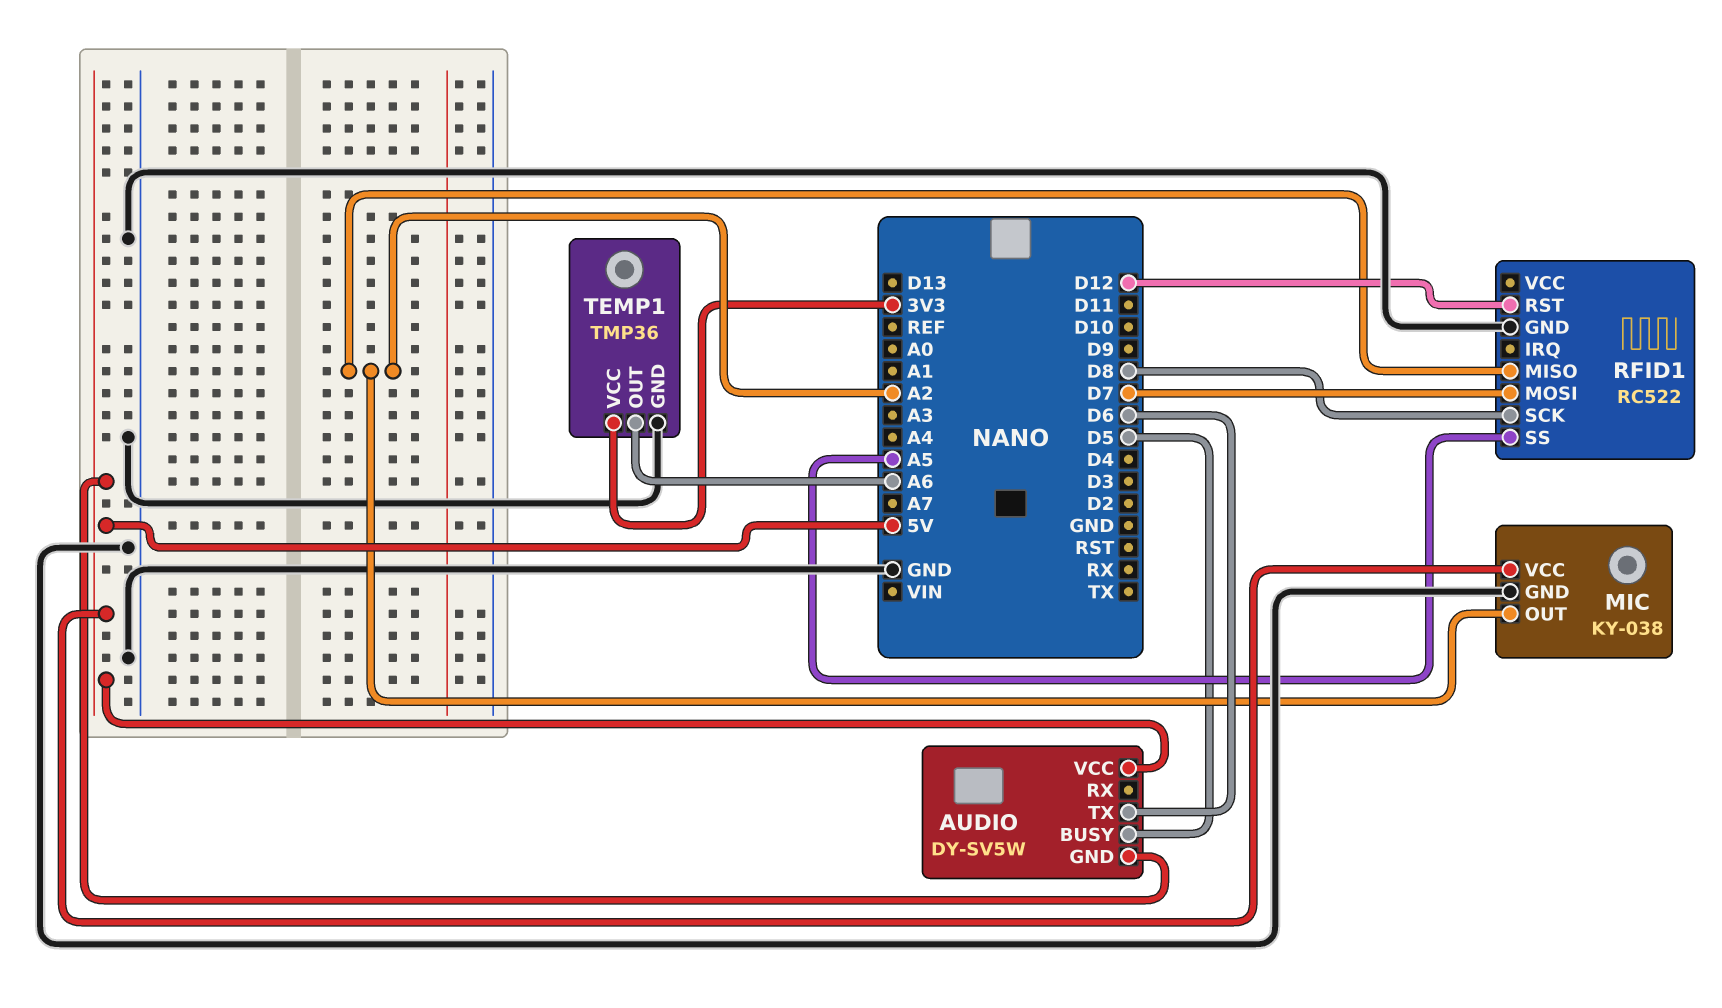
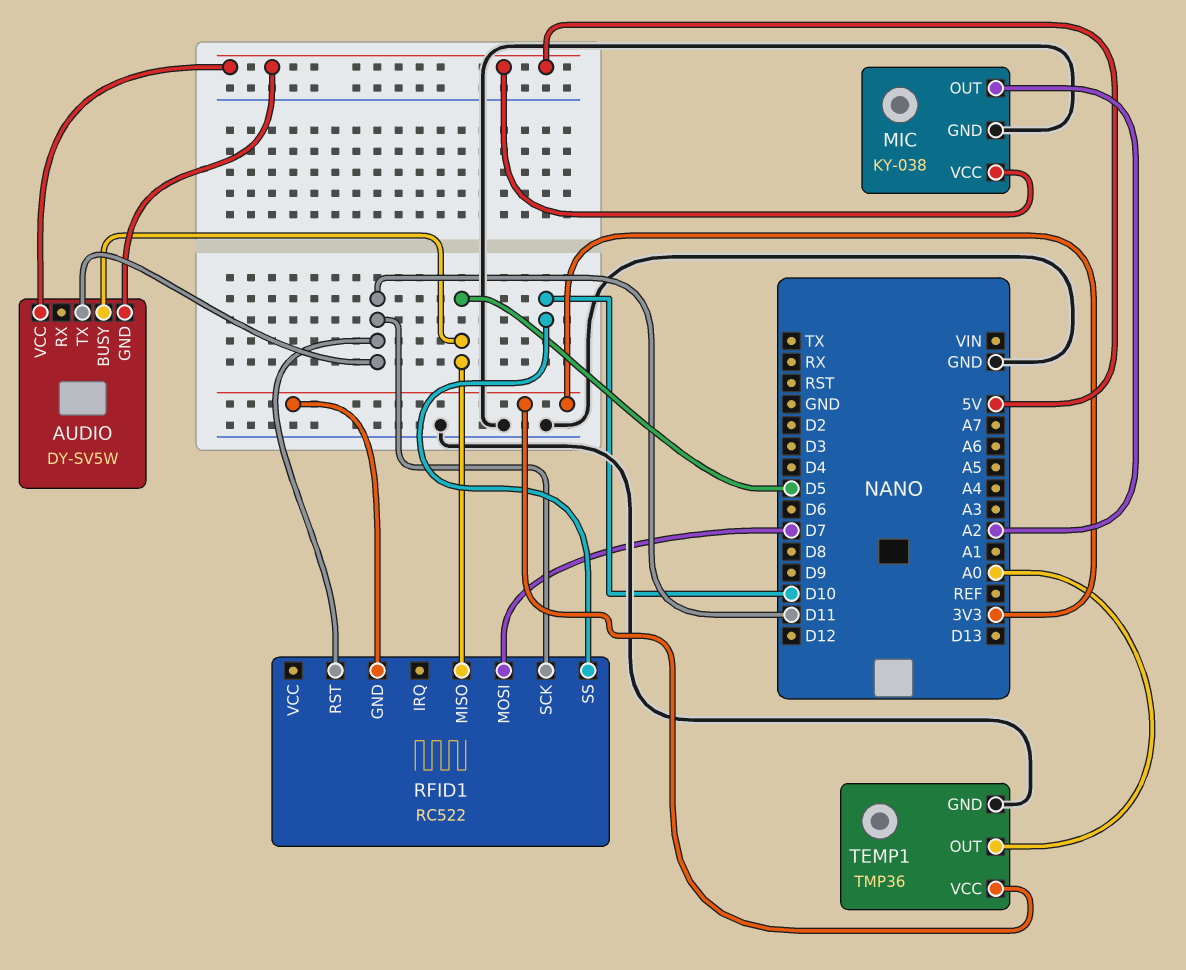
AUDIO pin TX: D6 -> D11
RFID1 pin GND: GND -> 3V3
RFID1 pin MISO: A2 -> D5
RFID1 pin RST: D12 -> D11
RFID1 pin SCK: D8 -> D11
RFID1 pin SS: A5 -> D10
TEMP1 pin OUT: A6 -> A0

